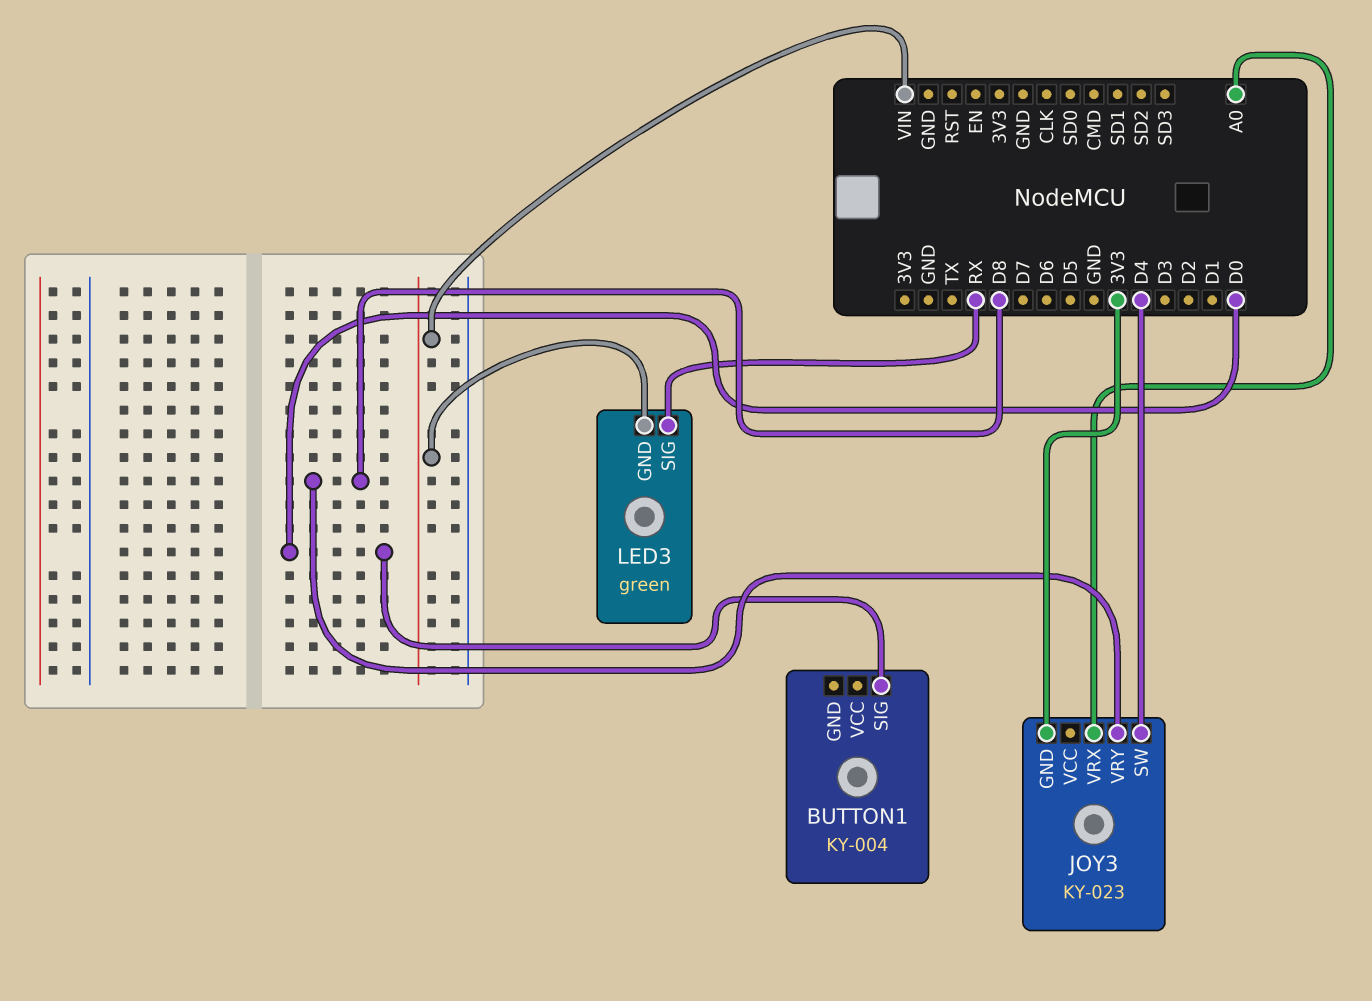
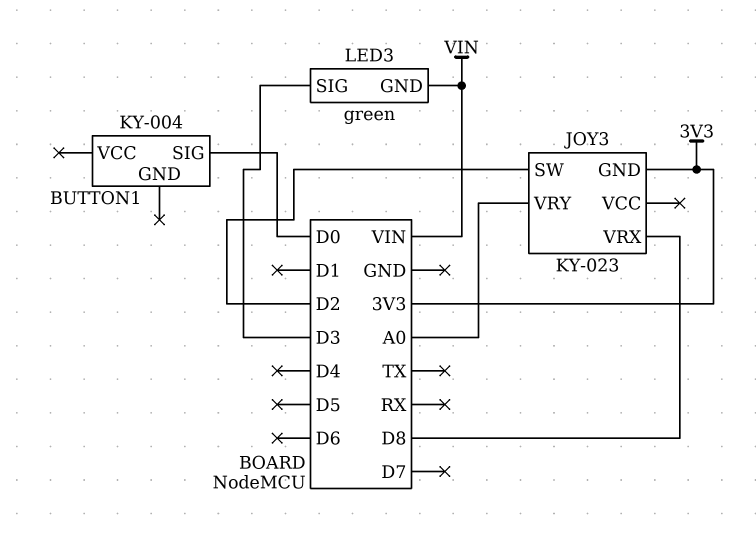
JOY3 pin SW: D4 -> D2
JOY3 pin VRX: A0 -> D8
JOY3 pin VRY: D8 -> A0
LED3 pin SIG: RX -> D3

